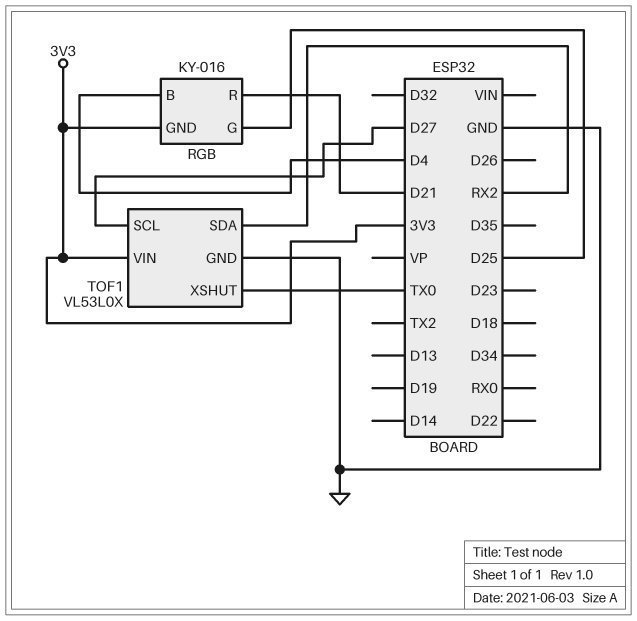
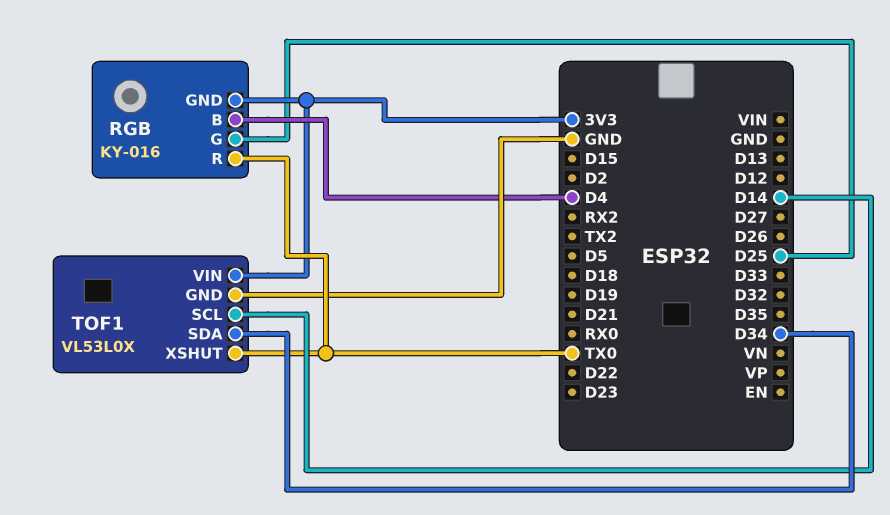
RGB pin R: D21 -> TX0
TOF1 pin SCL: D27 -> D14
TOF1 pin SDA: RX2 -> D34

